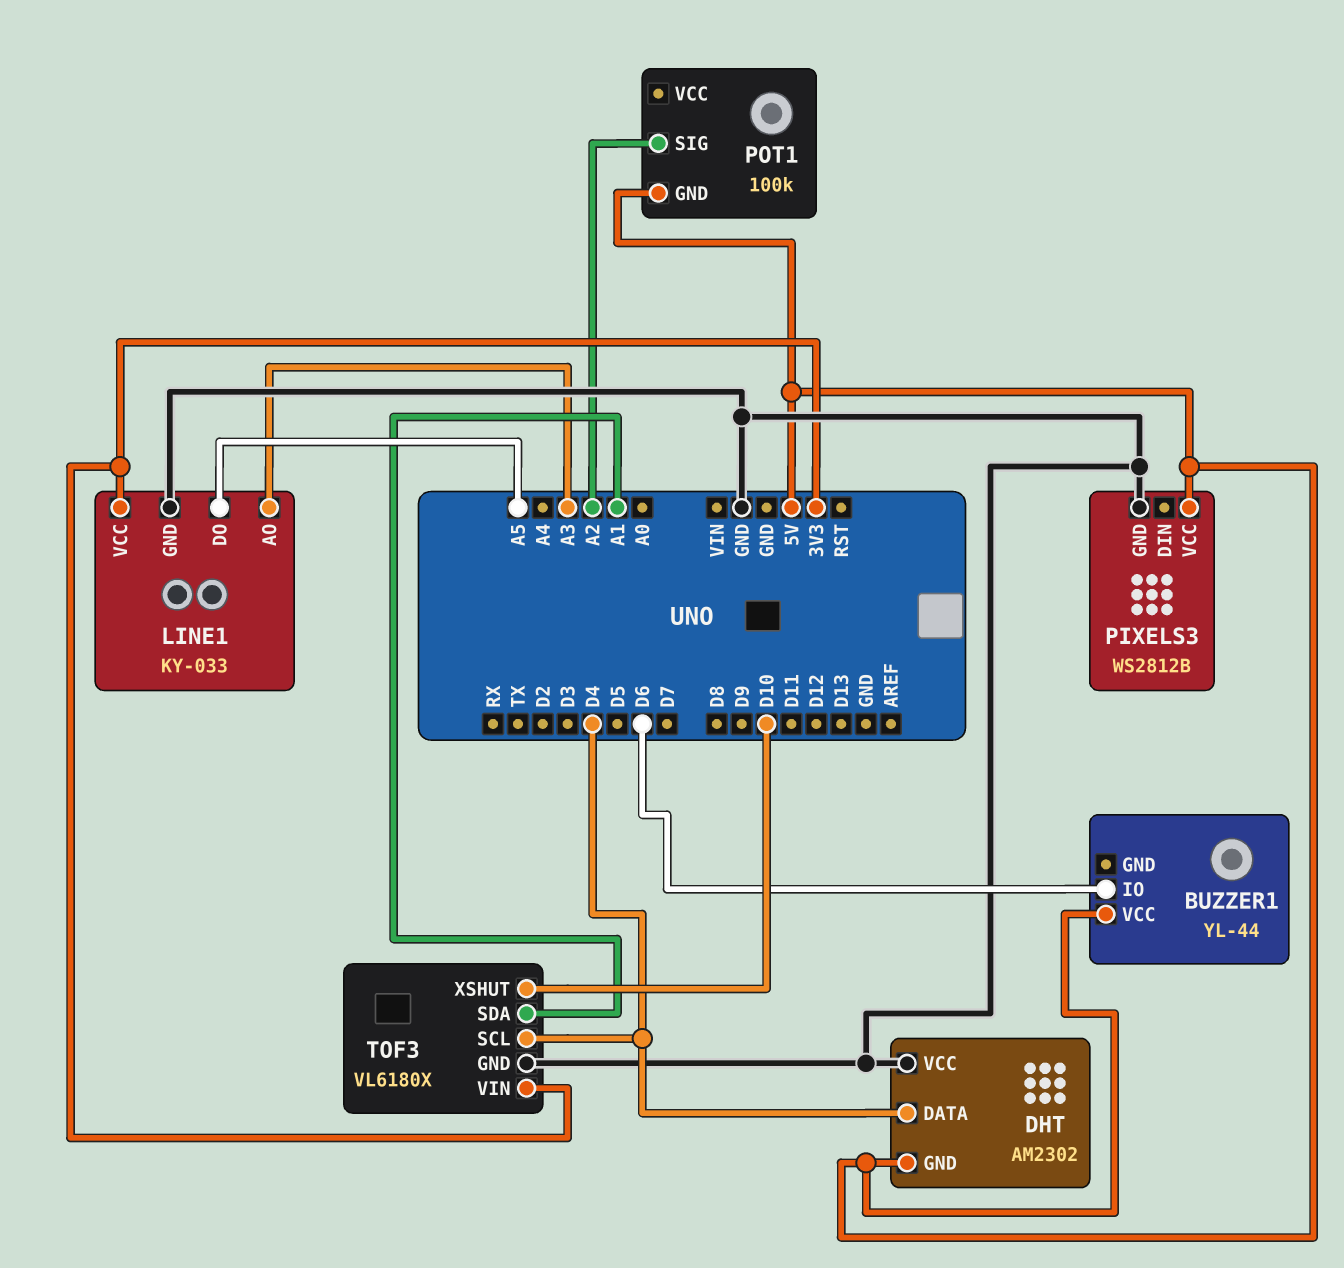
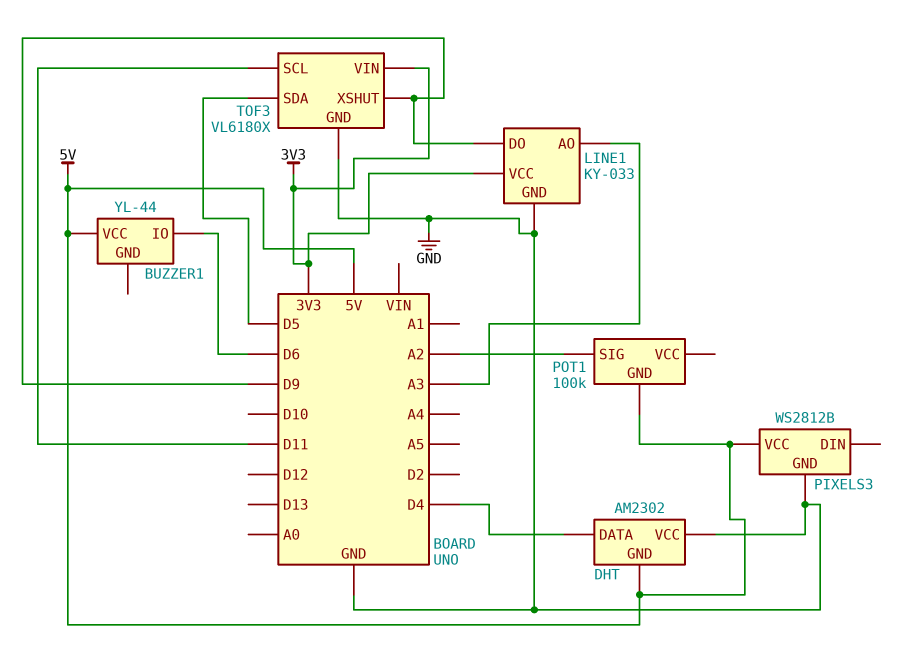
LINE1 pin DO: A5 -> D9
TOF3 pin SCL: D4 -> D11
TOF3 pin SDA: A1 -> D5
TOF3 pin XSHUT: D10 -> D9

